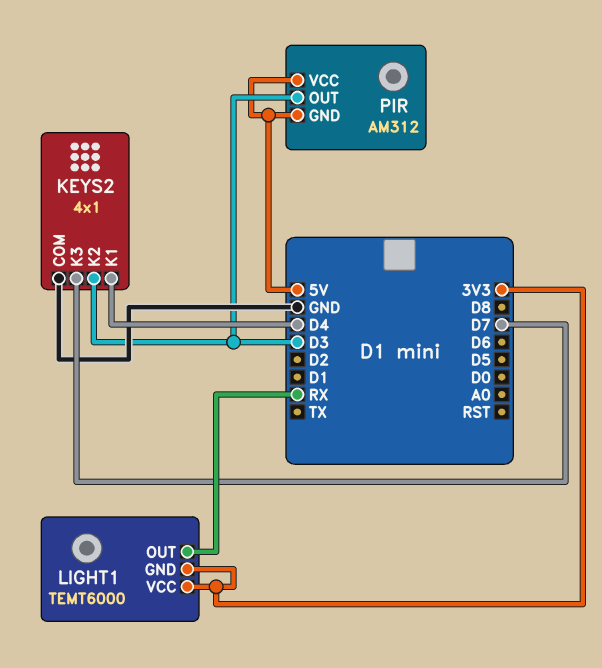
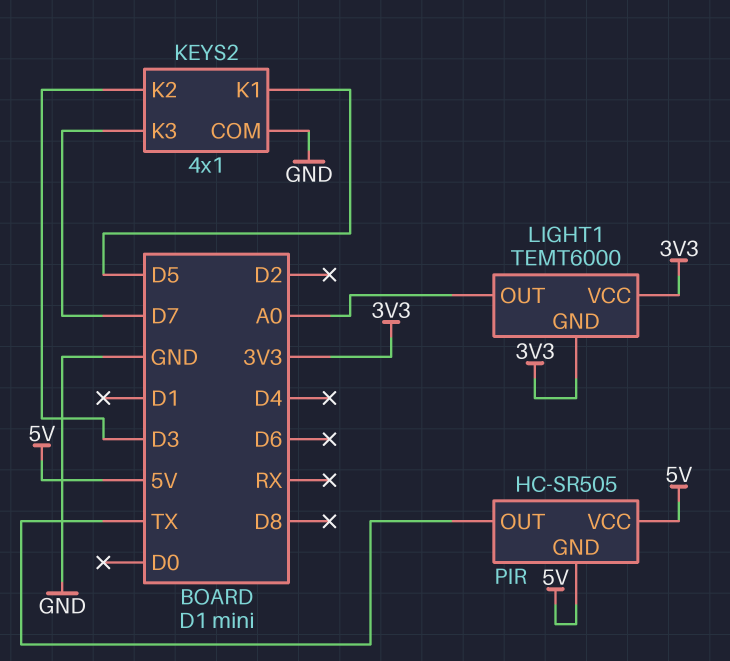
KEYS2 pin K1: D4 -> D5
LIGHT1 pin OUT: RX -> A0
PIR: AM312 -> HC-SR505
PIR pin OUT: D3 -> TX

